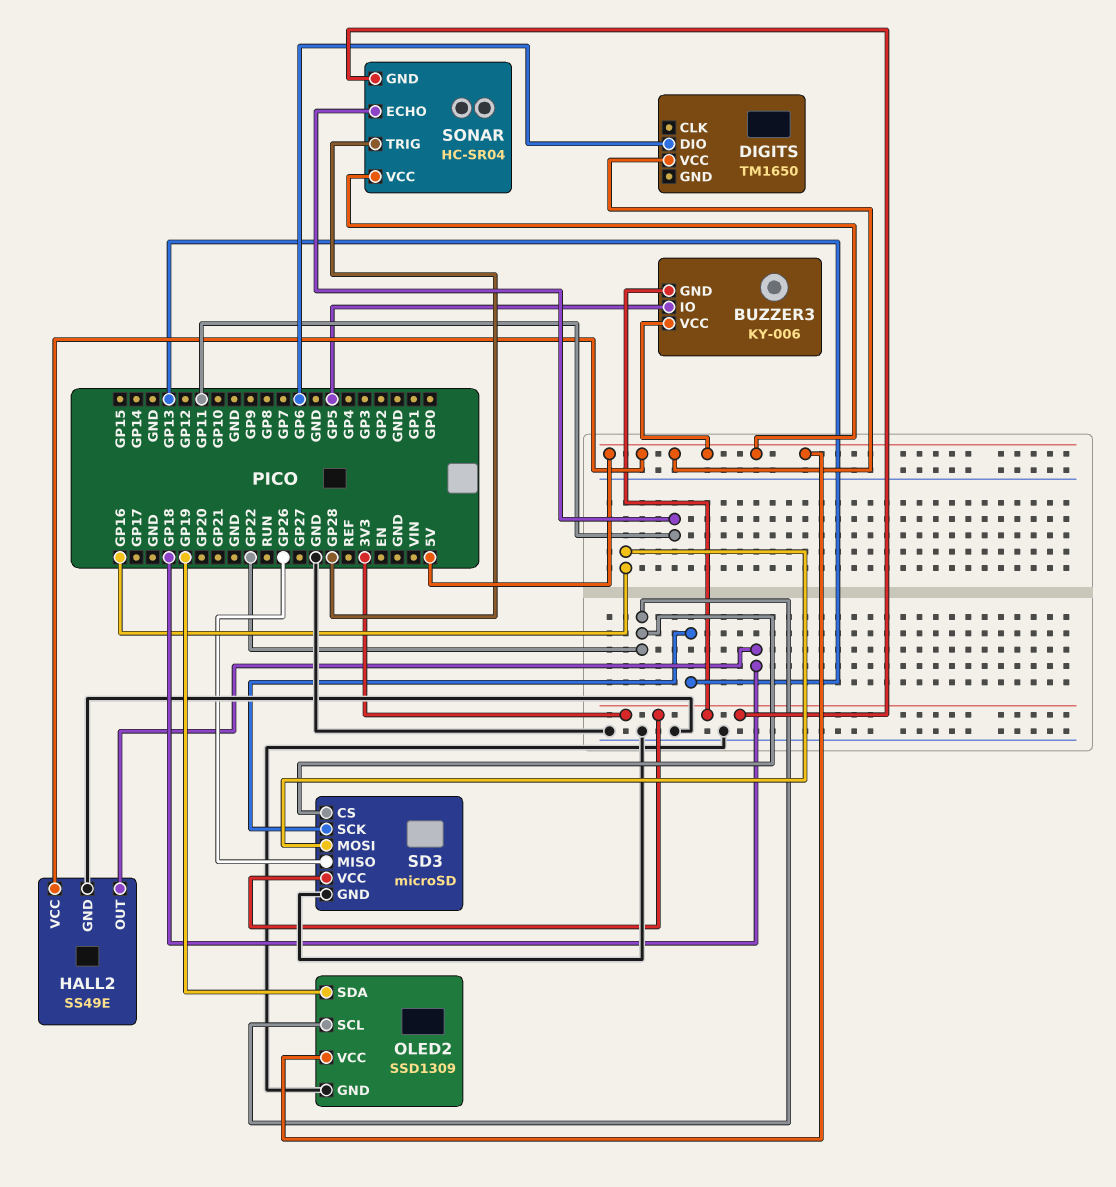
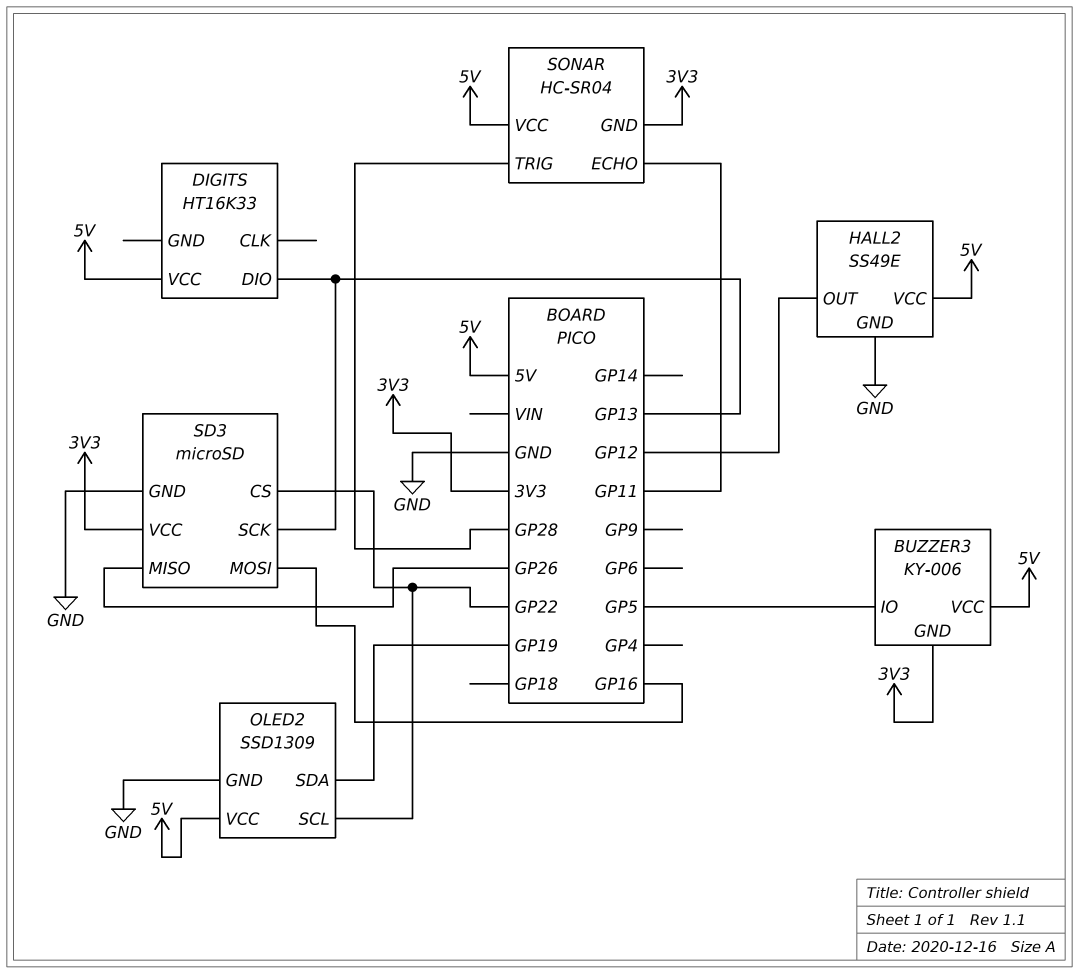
DIGITS: TM1650 -> HT16K33
DIGITS pin DIO: GP6 -> GP13
HALL2 pin OUT: GP18 -> GP12

